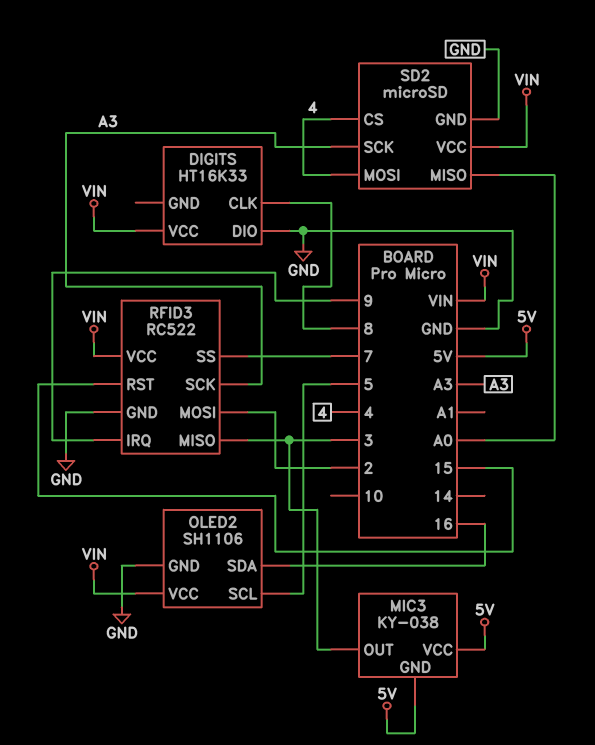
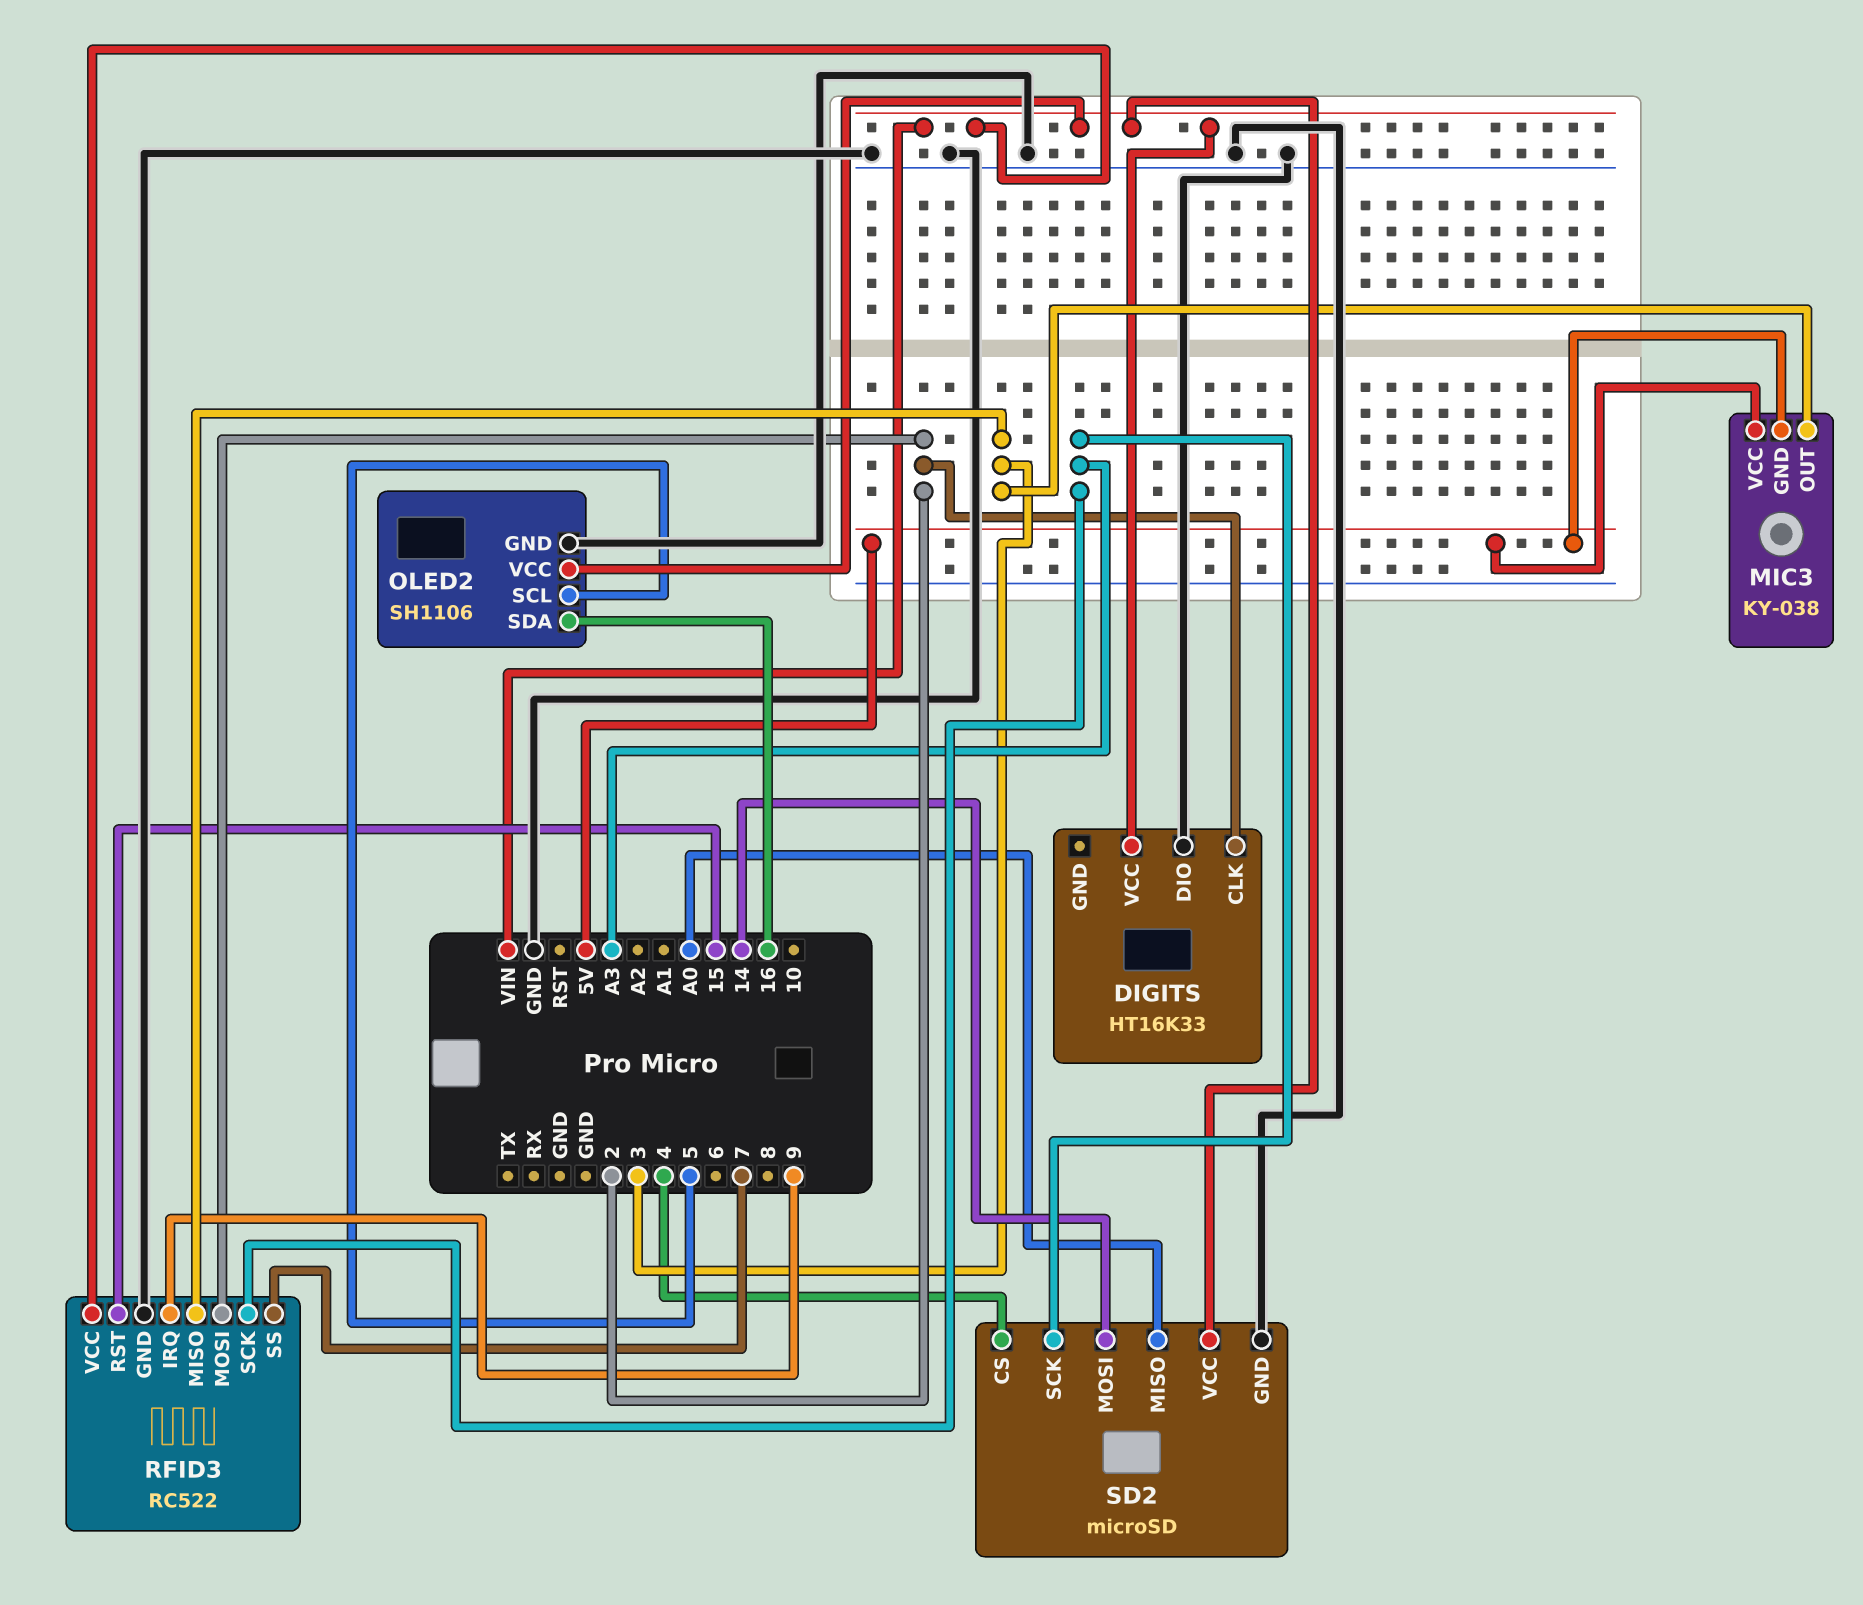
DIGITS pin CLK: 8 -> 2
SD2 pin MOSI: 4 -> 14

